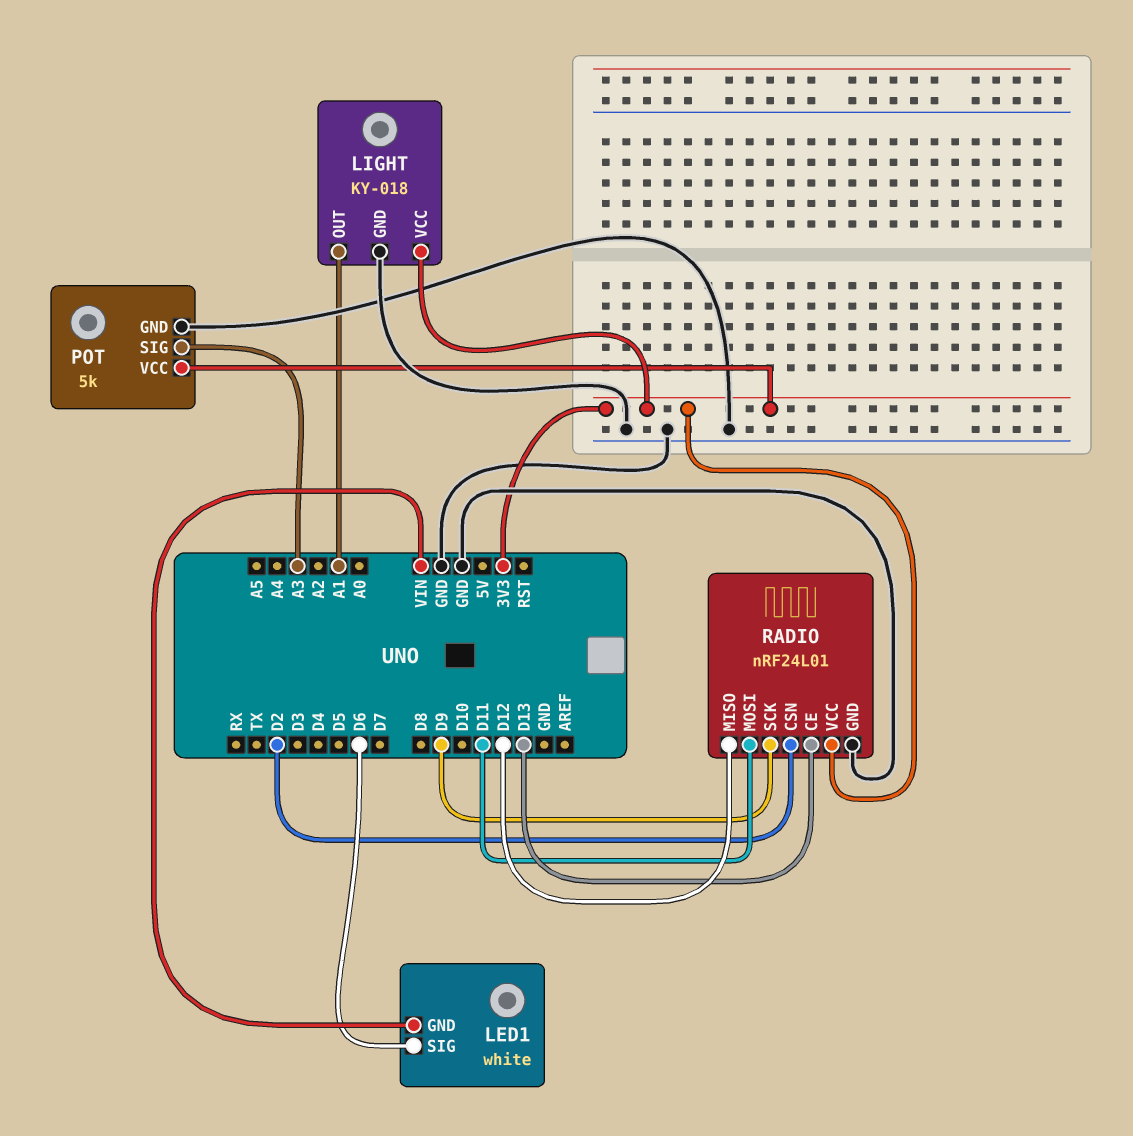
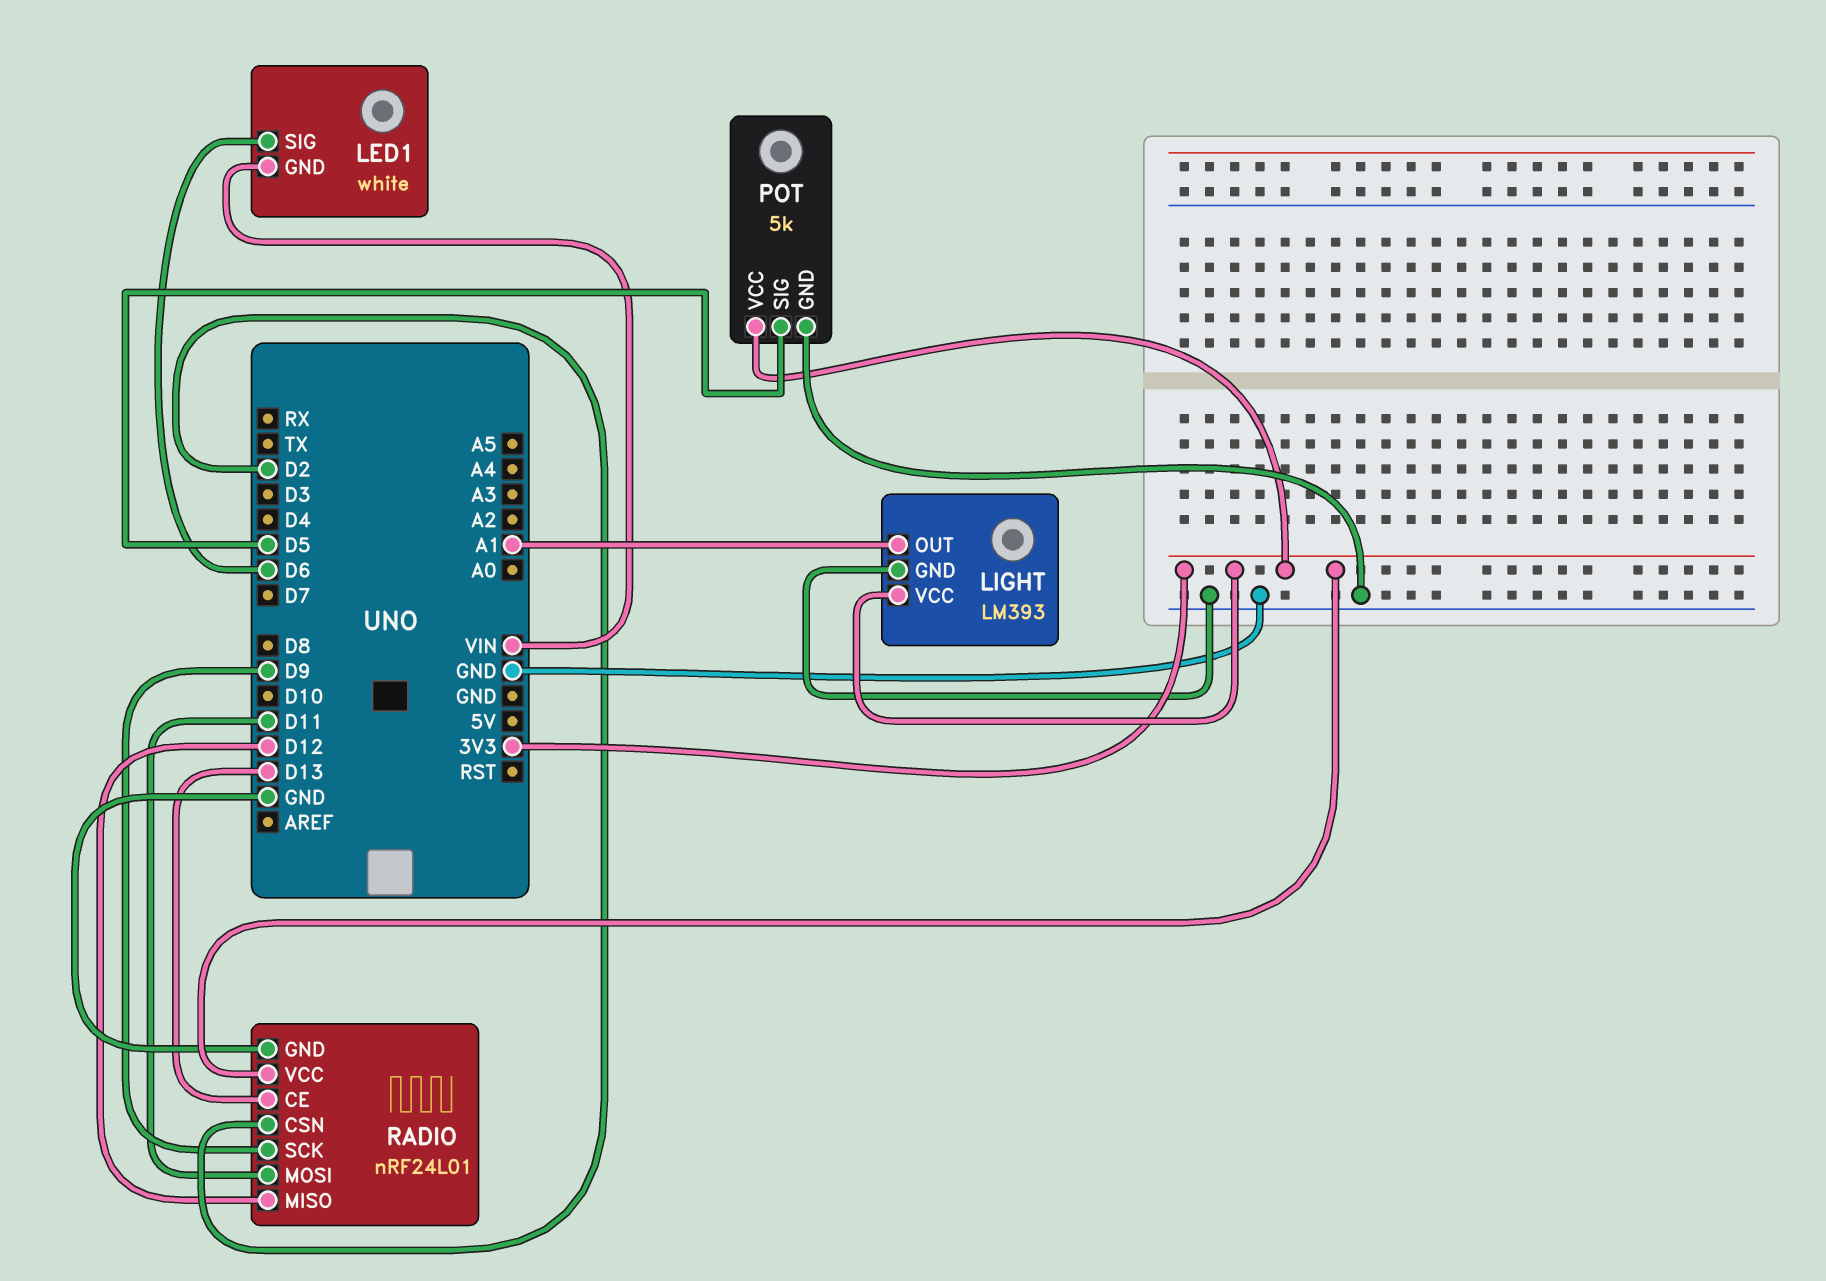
LIGHT: KY-018 -> LM393
POT pin SIG: A3 -> D5

